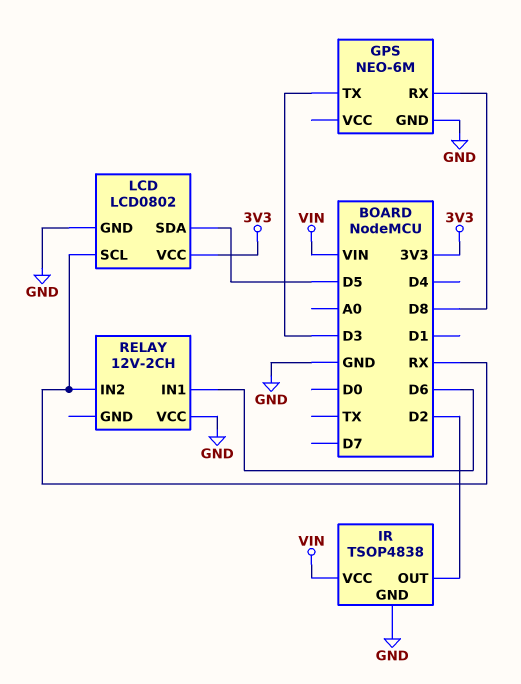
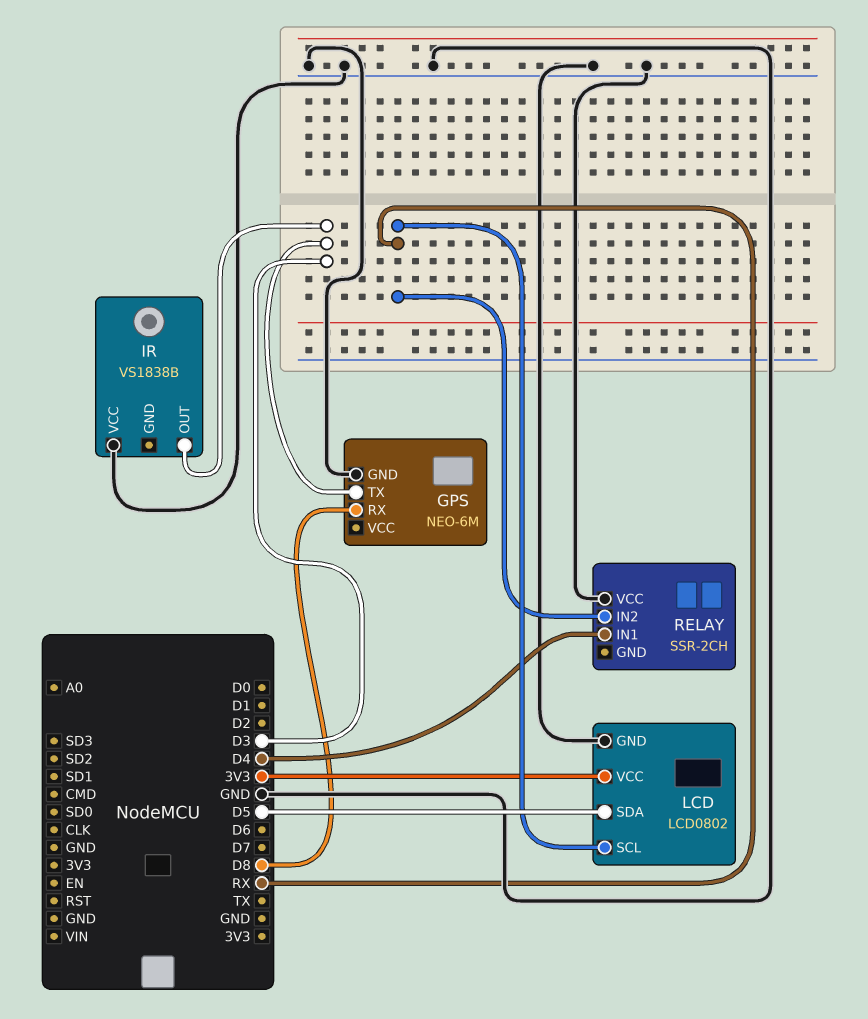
IR: TSOP4838 -> VS1838B
IR pin GND: GND -> none
IR pin OUT: D2 -> D3
IR pin VCC: VIN -> GND
RELAY: 12V-2CH -> SSR-2CH
RELAY pin IN1: D6 -> D4

